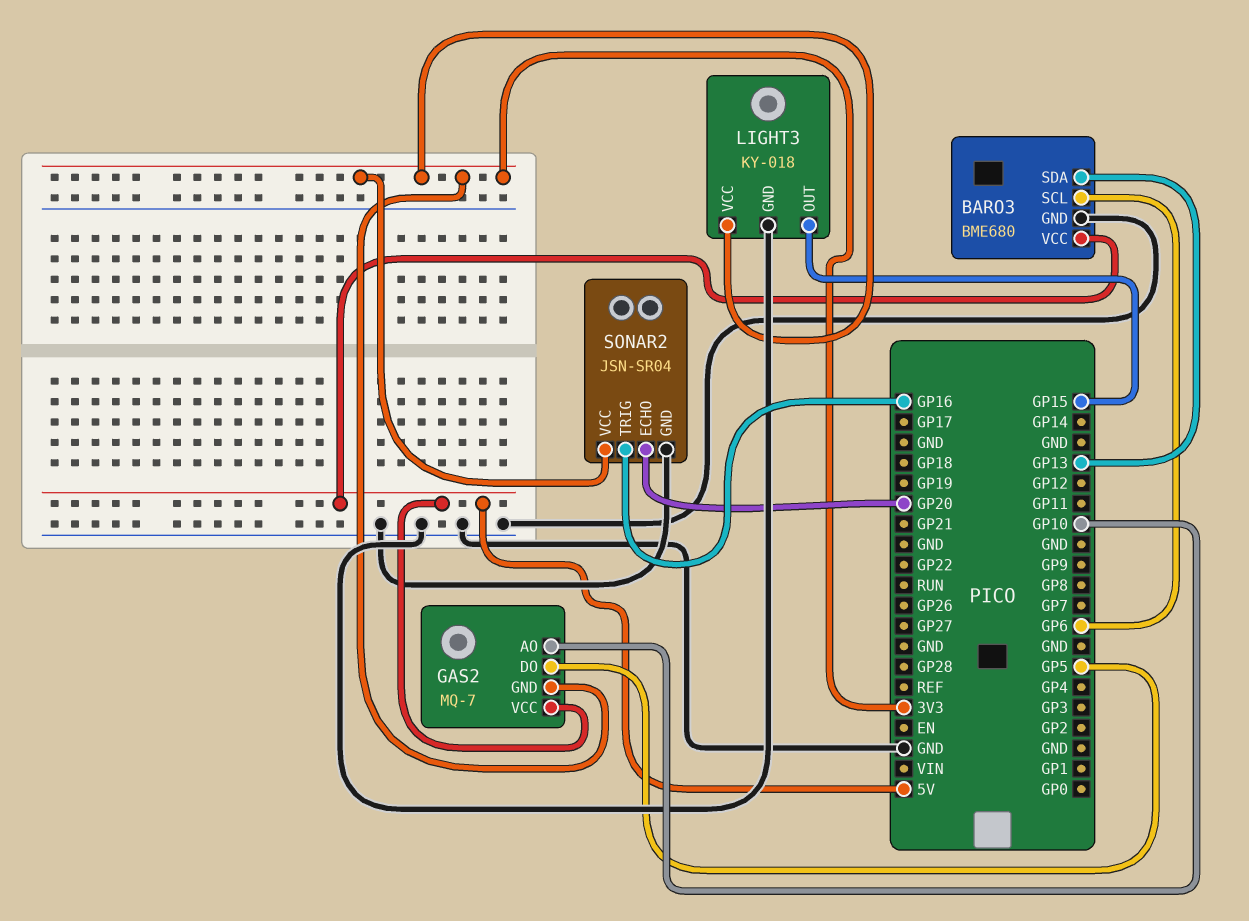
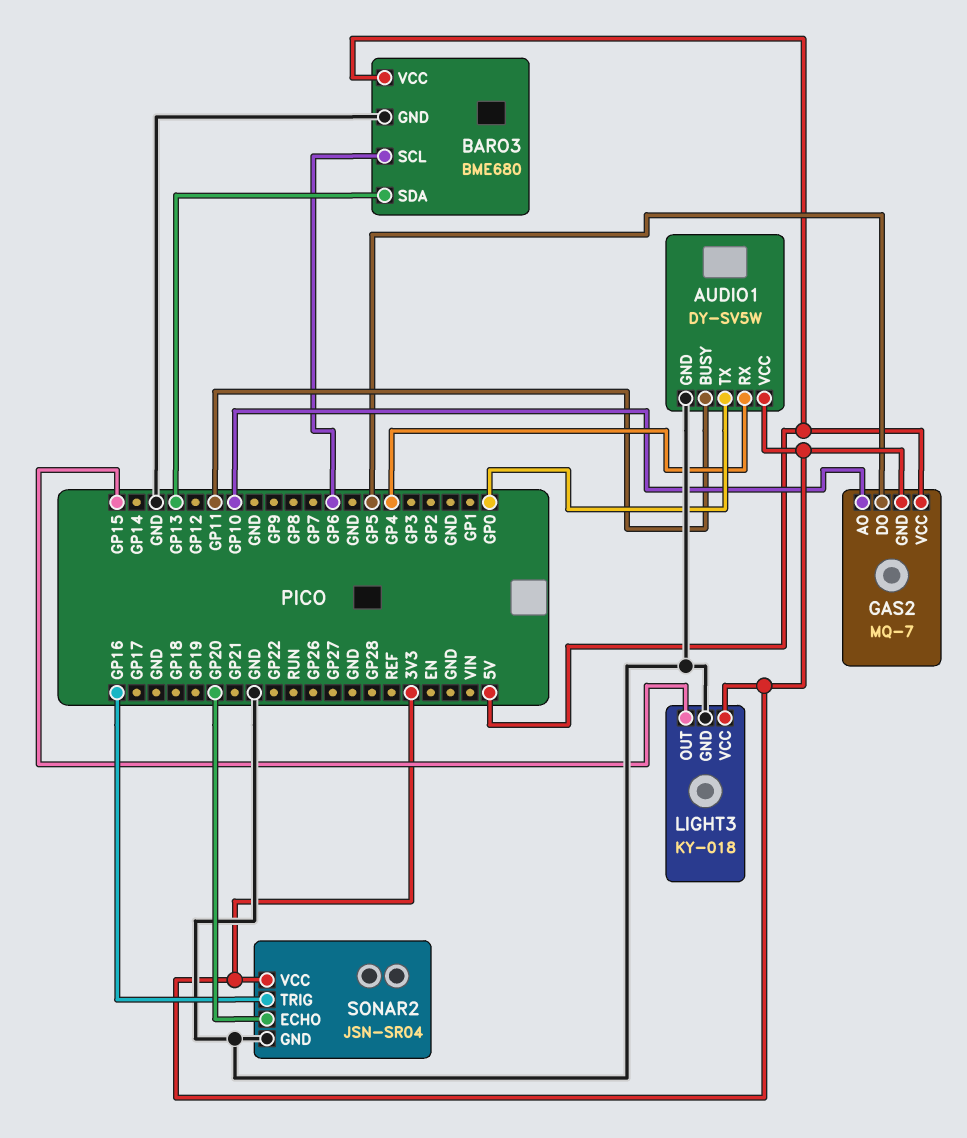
AUDIO1: none -> DY-SV5W
AUDIO1 pin BUSY: none -> GP11
AUDIO1 pin GND: none -> GND
AUDIO1 pin RX: none -> GP4
AUDIO1 pin TX: none -> GP0
AUDIO1 pin VCC: none -> 3V3

